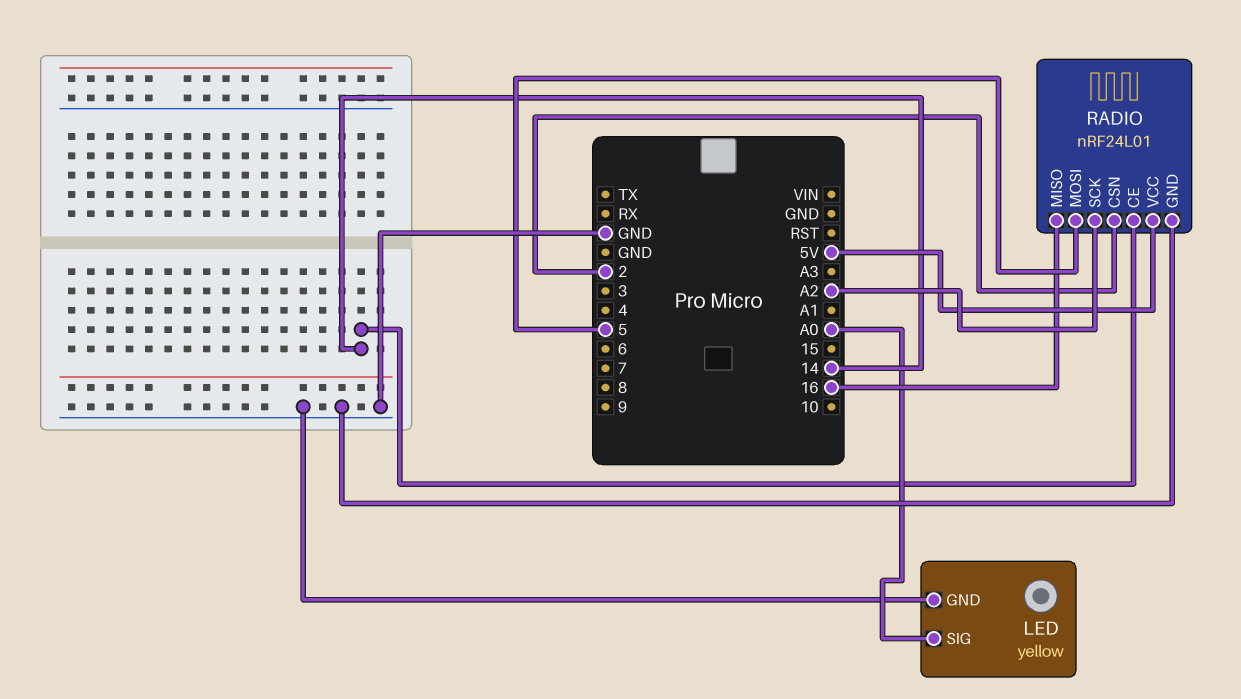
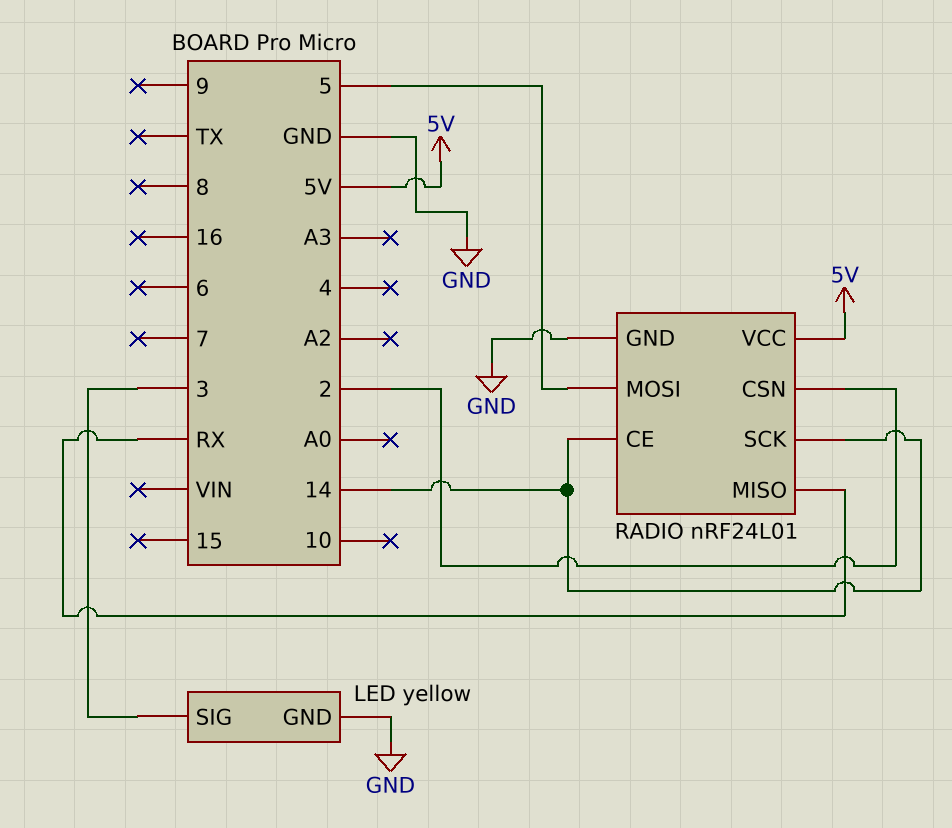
LED pin SIG: A0 -> 3
RADIO pin MISO: 16 -> RX
RADIO pin SCK: A2 -> 14

